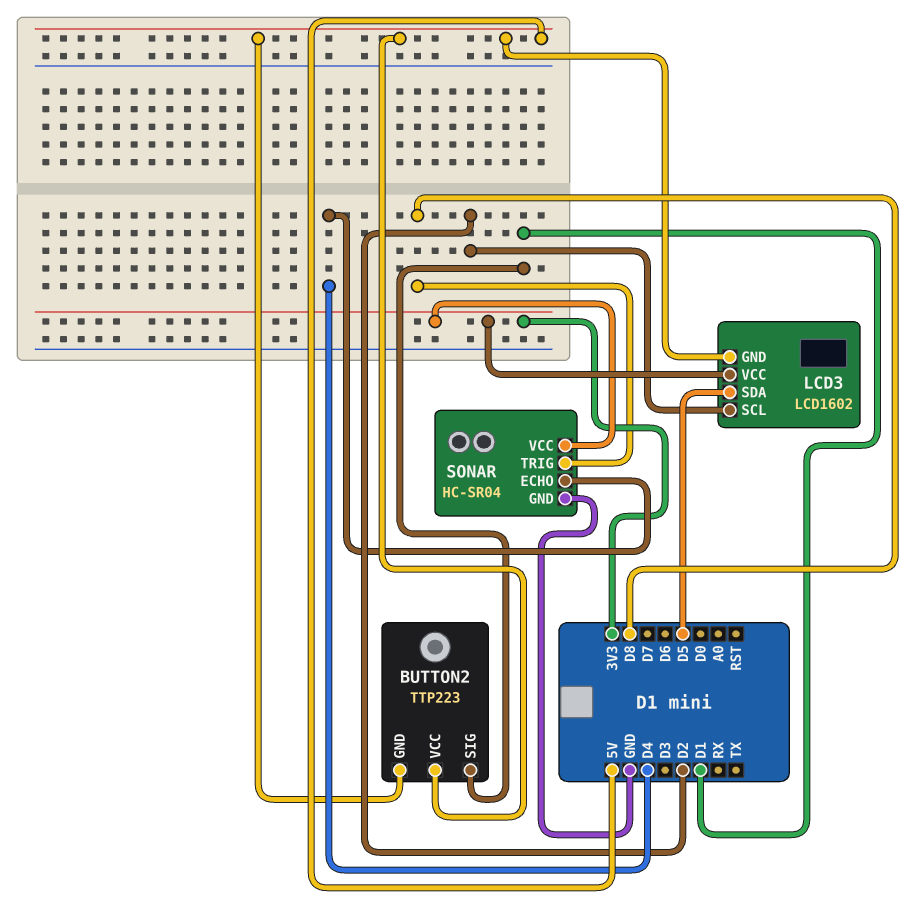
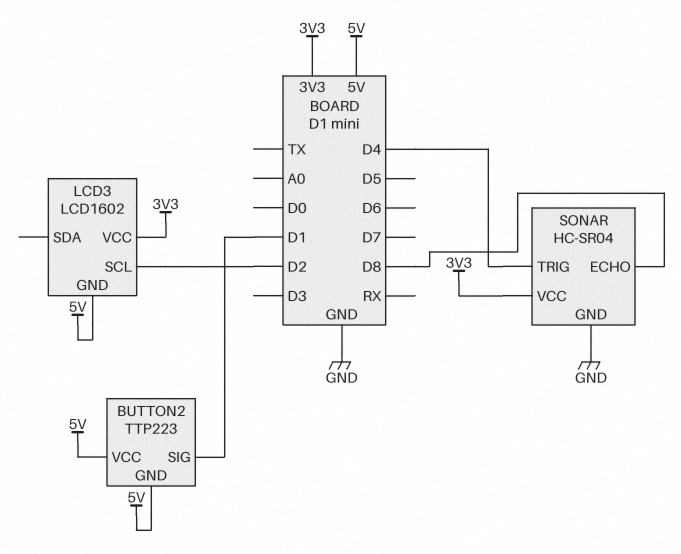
LCD3 pin SDA: D5 -> none
SONAR pin ECHO: D4 -> D8
SONAR pin TRIG: D8 -> D4

